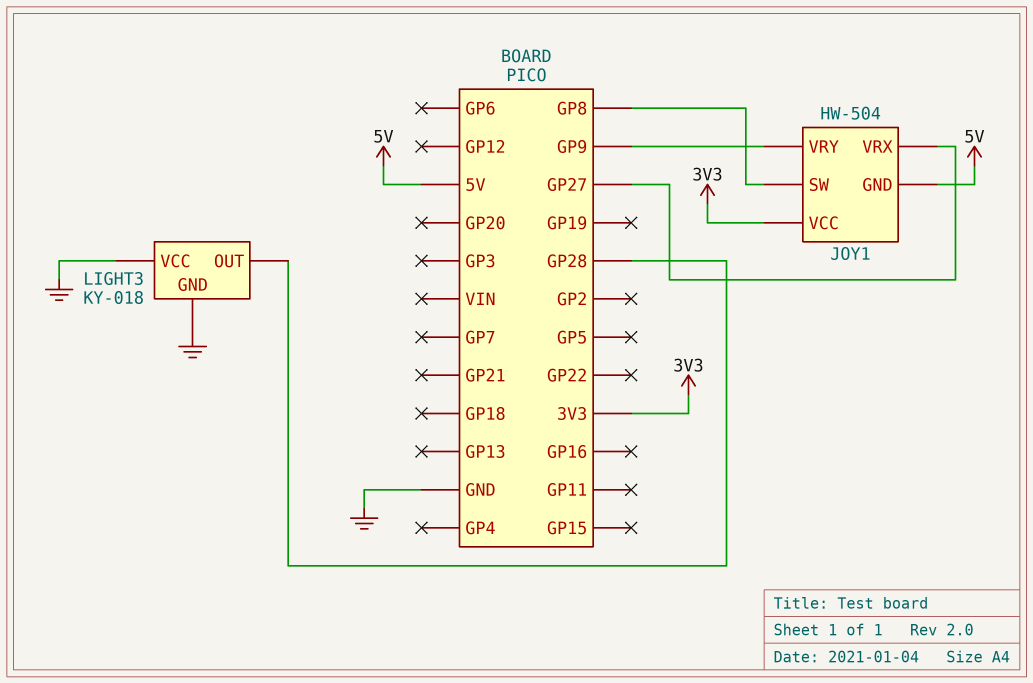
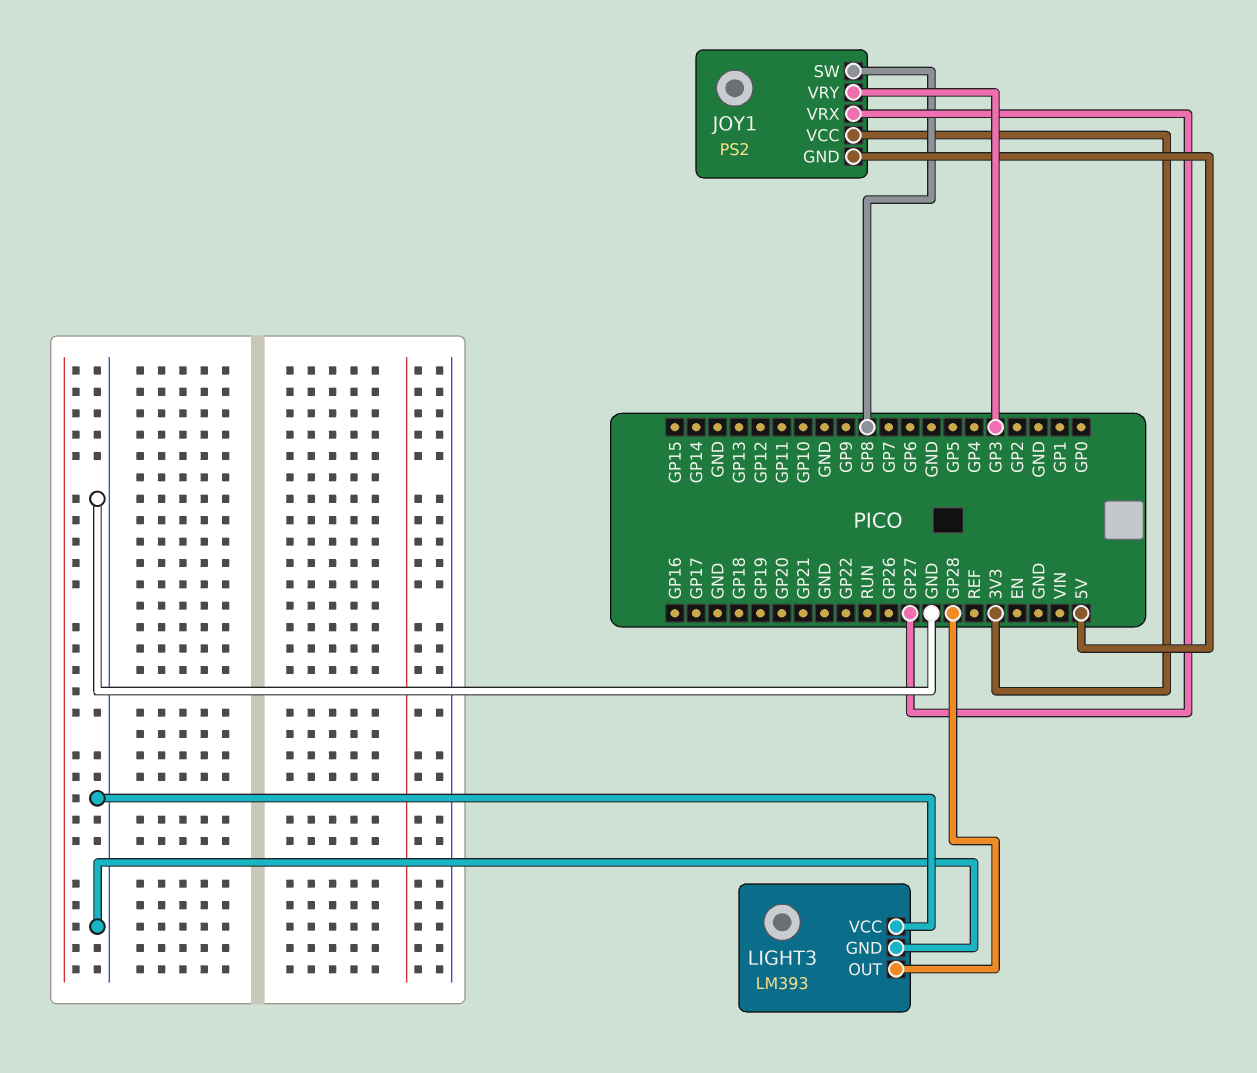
JOY1: HW-504 -> PS2
JOY1 pin VRY: GP9 -> GP3
LIGHT3: KY-018 -> LM393

